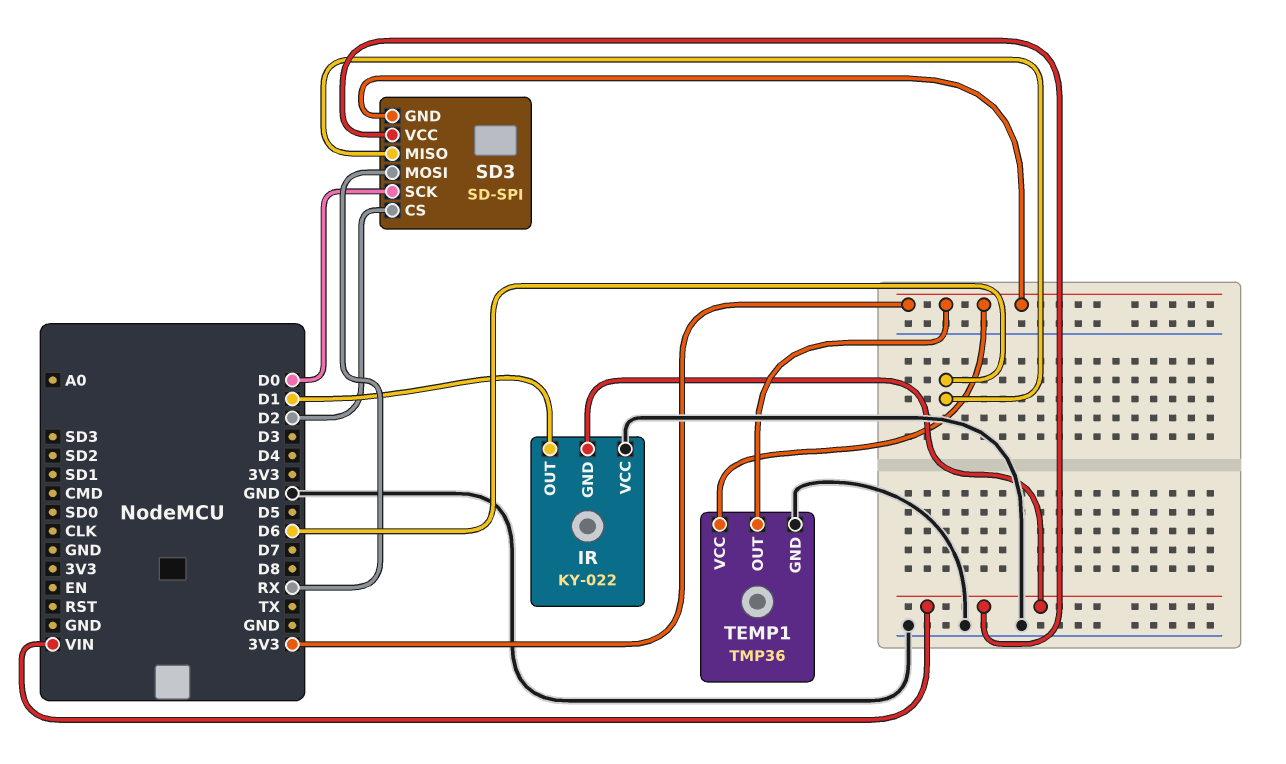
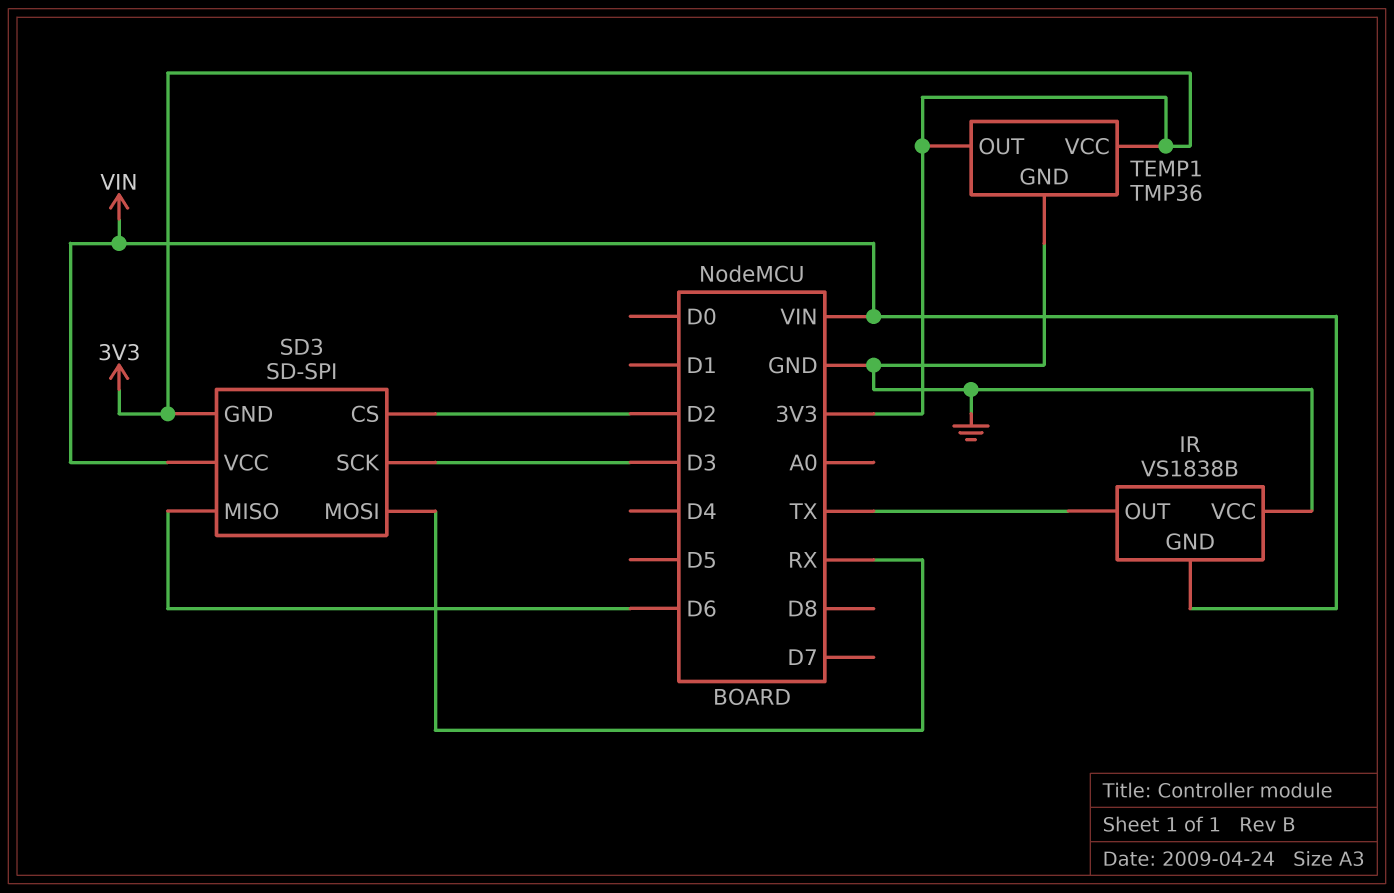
IR: KY-022 -> VS1838B
IR pin OUT: D1 -> TX
SD3 pin SCK: D0 -> D3

